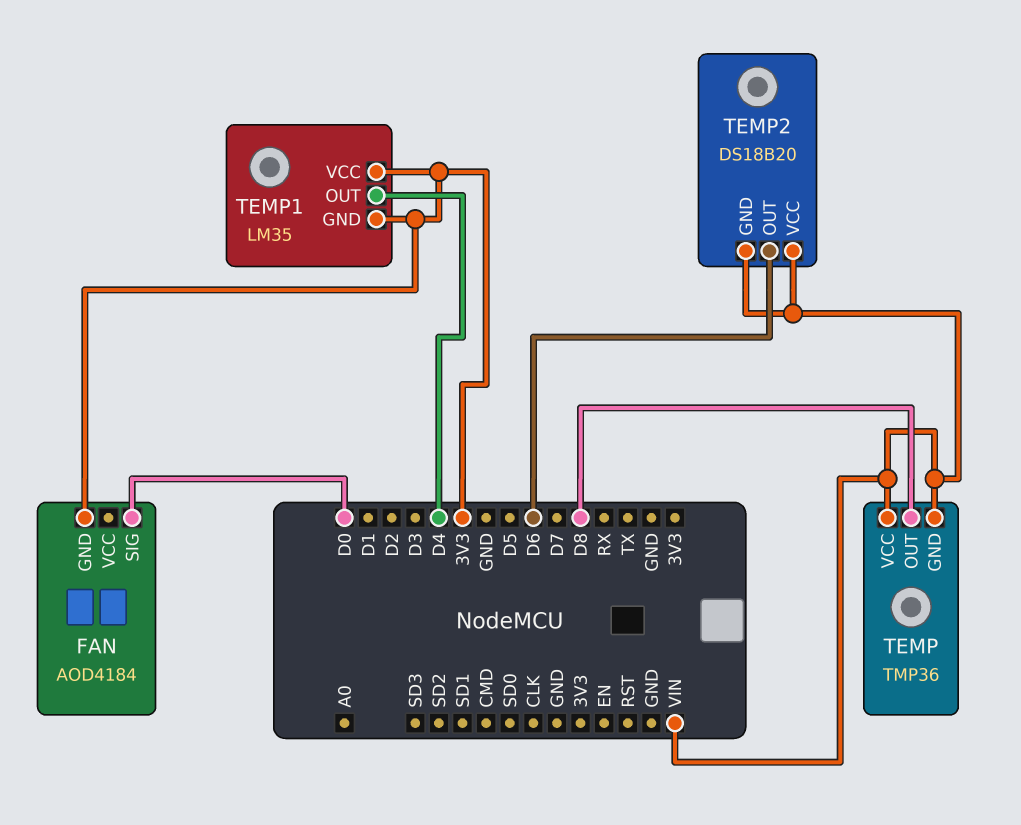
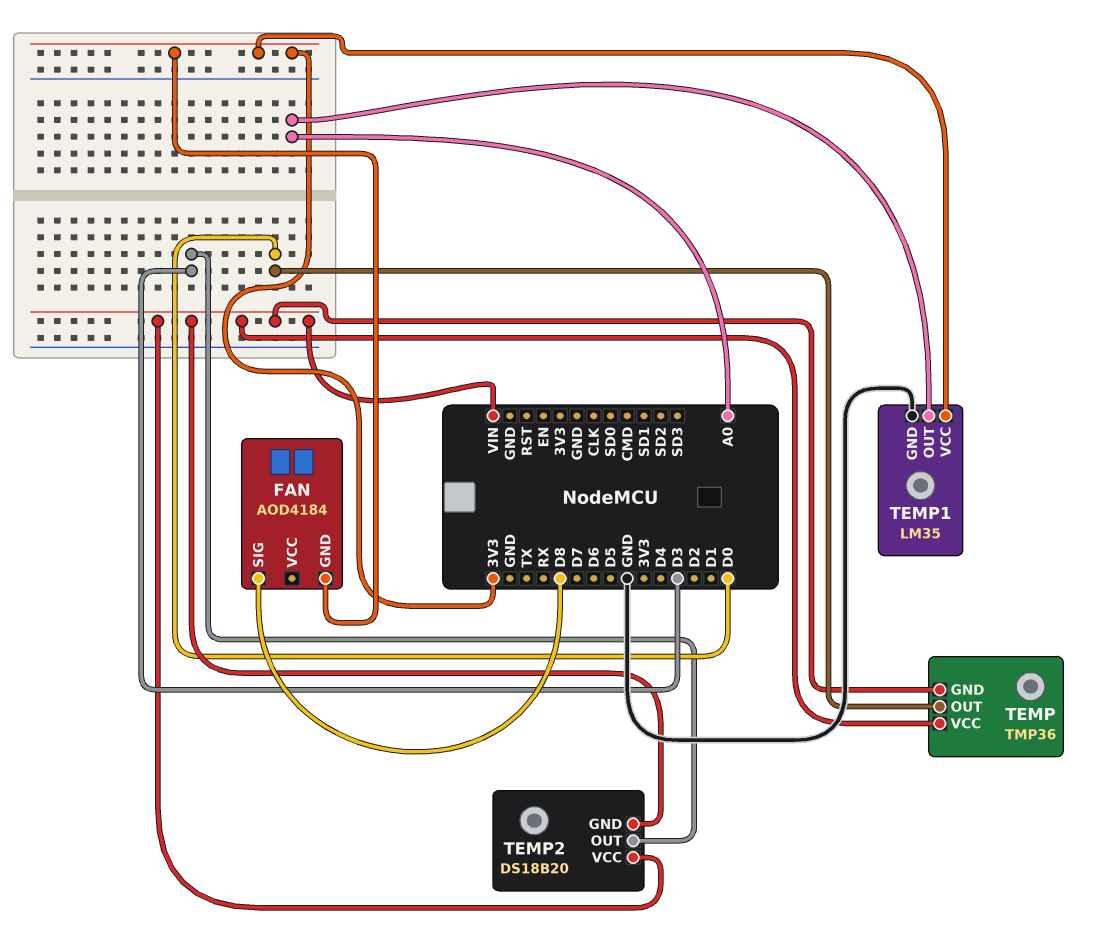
FAN pin SIG: D0 -> D8
TEMP pin OUT: D8 -> D0
TEMP1 pin GND: 3V3 -> GND
TEMP1 pin OUT: D4 -> A0
TEMP2 pin OUT: D6 -> D3

